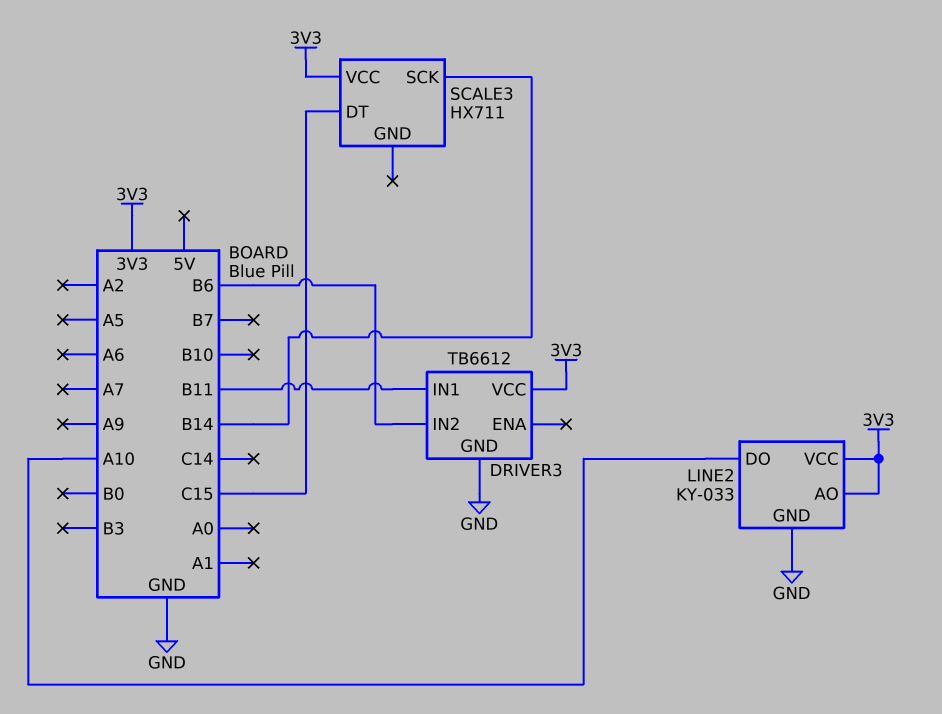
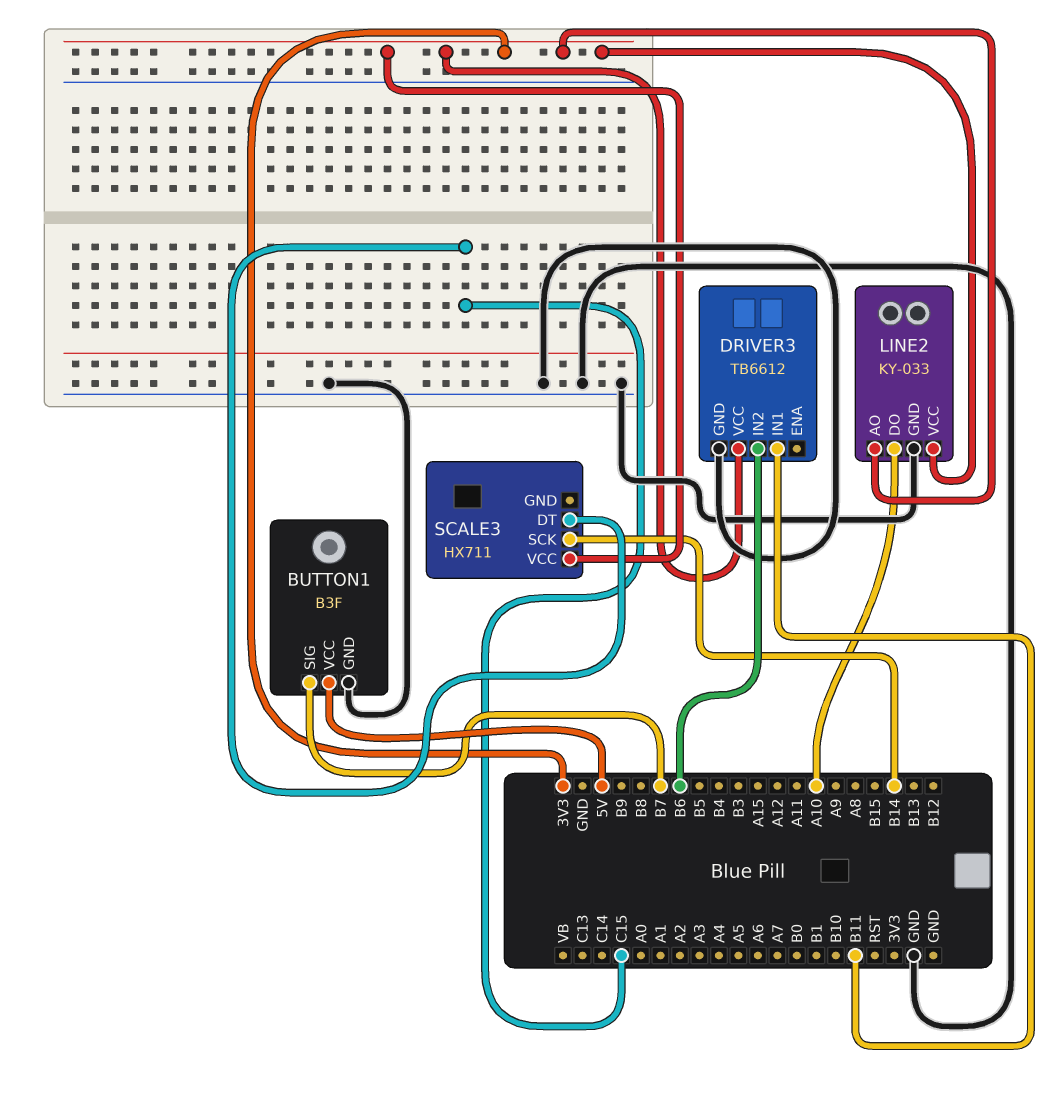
BUTTON1: none -> B3F
BUTTON1 pin GND: none -> GND
BUTTON1 pin SIG: none -> B7
BUTTON1 pin VCC: none -> 5V

